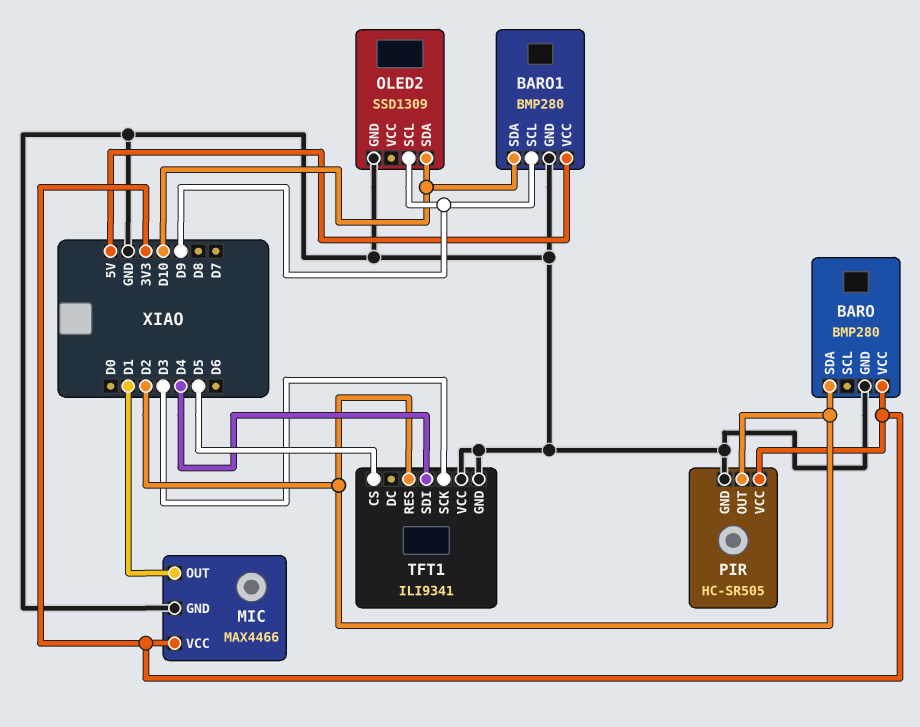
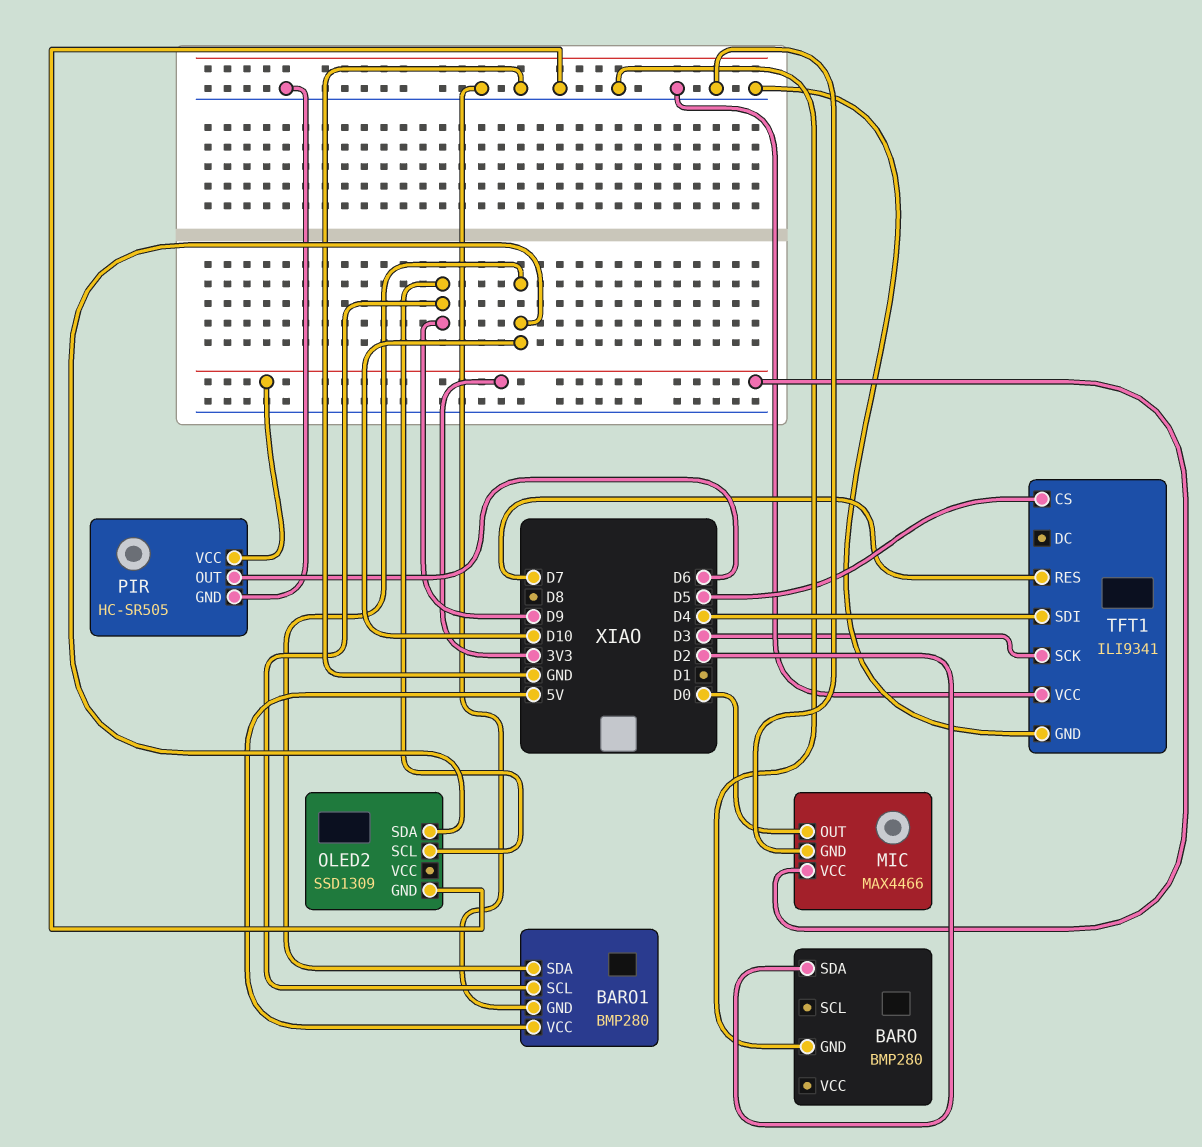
BARO pin VCC: 3V3 -> none
MIC pin OUT: D1 -> D0
PIR pin OUT: D2 -> D6
TFT1 pin RES: D2 -> D7

